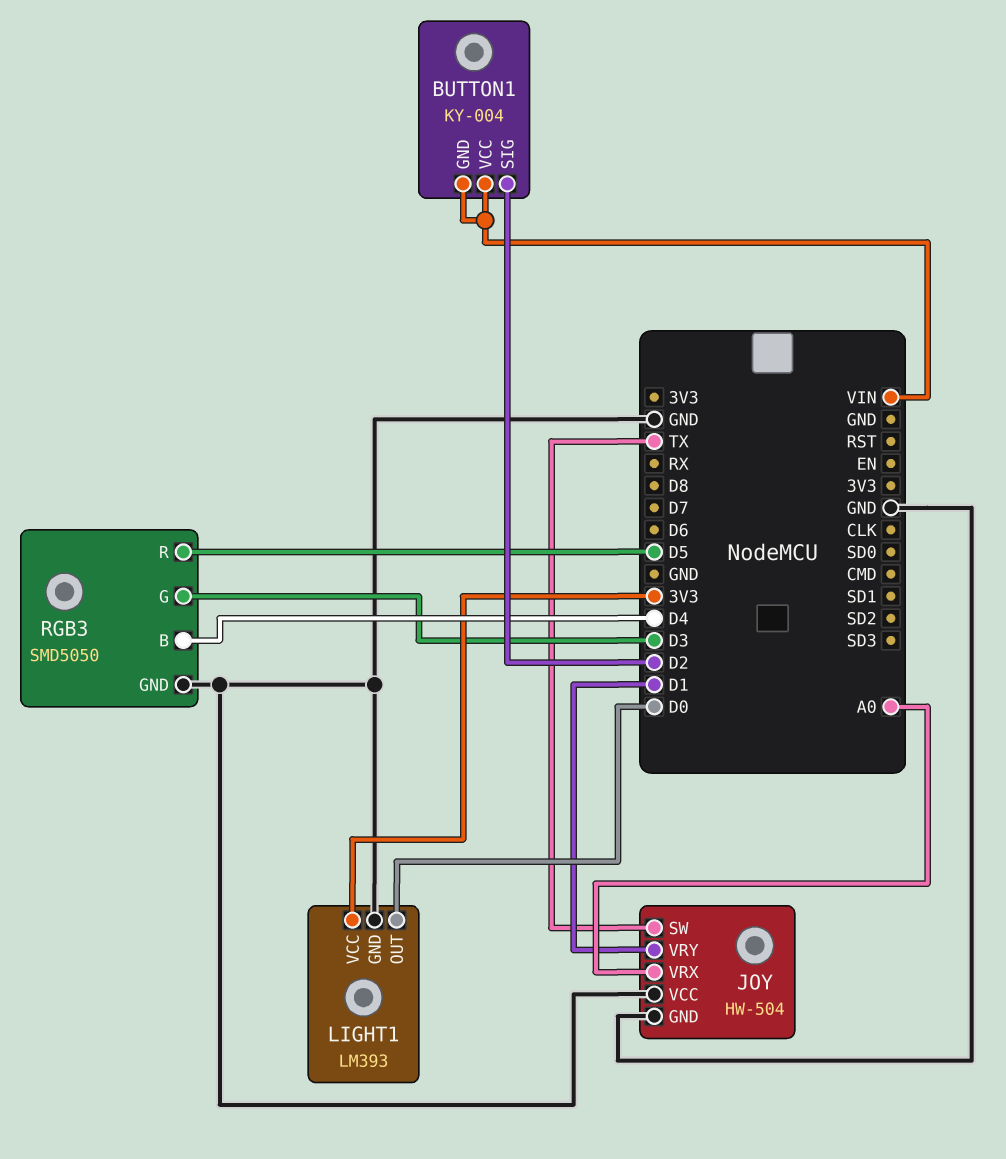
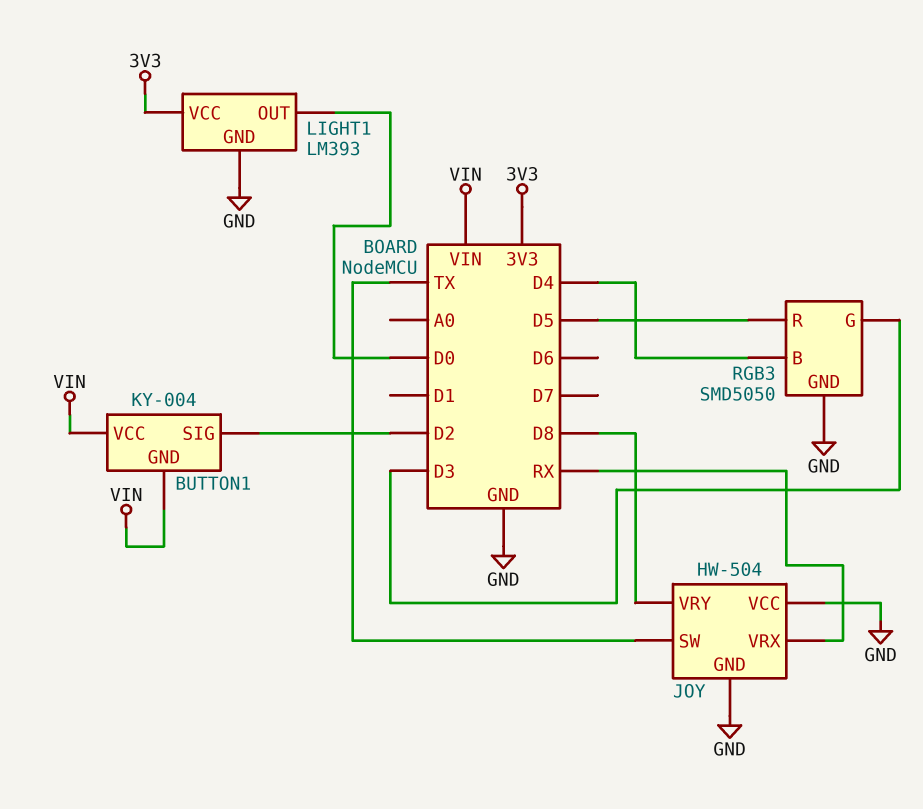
JOY pin VRX: A0 -> RX
JOY pin VRY: D1 -> D8

